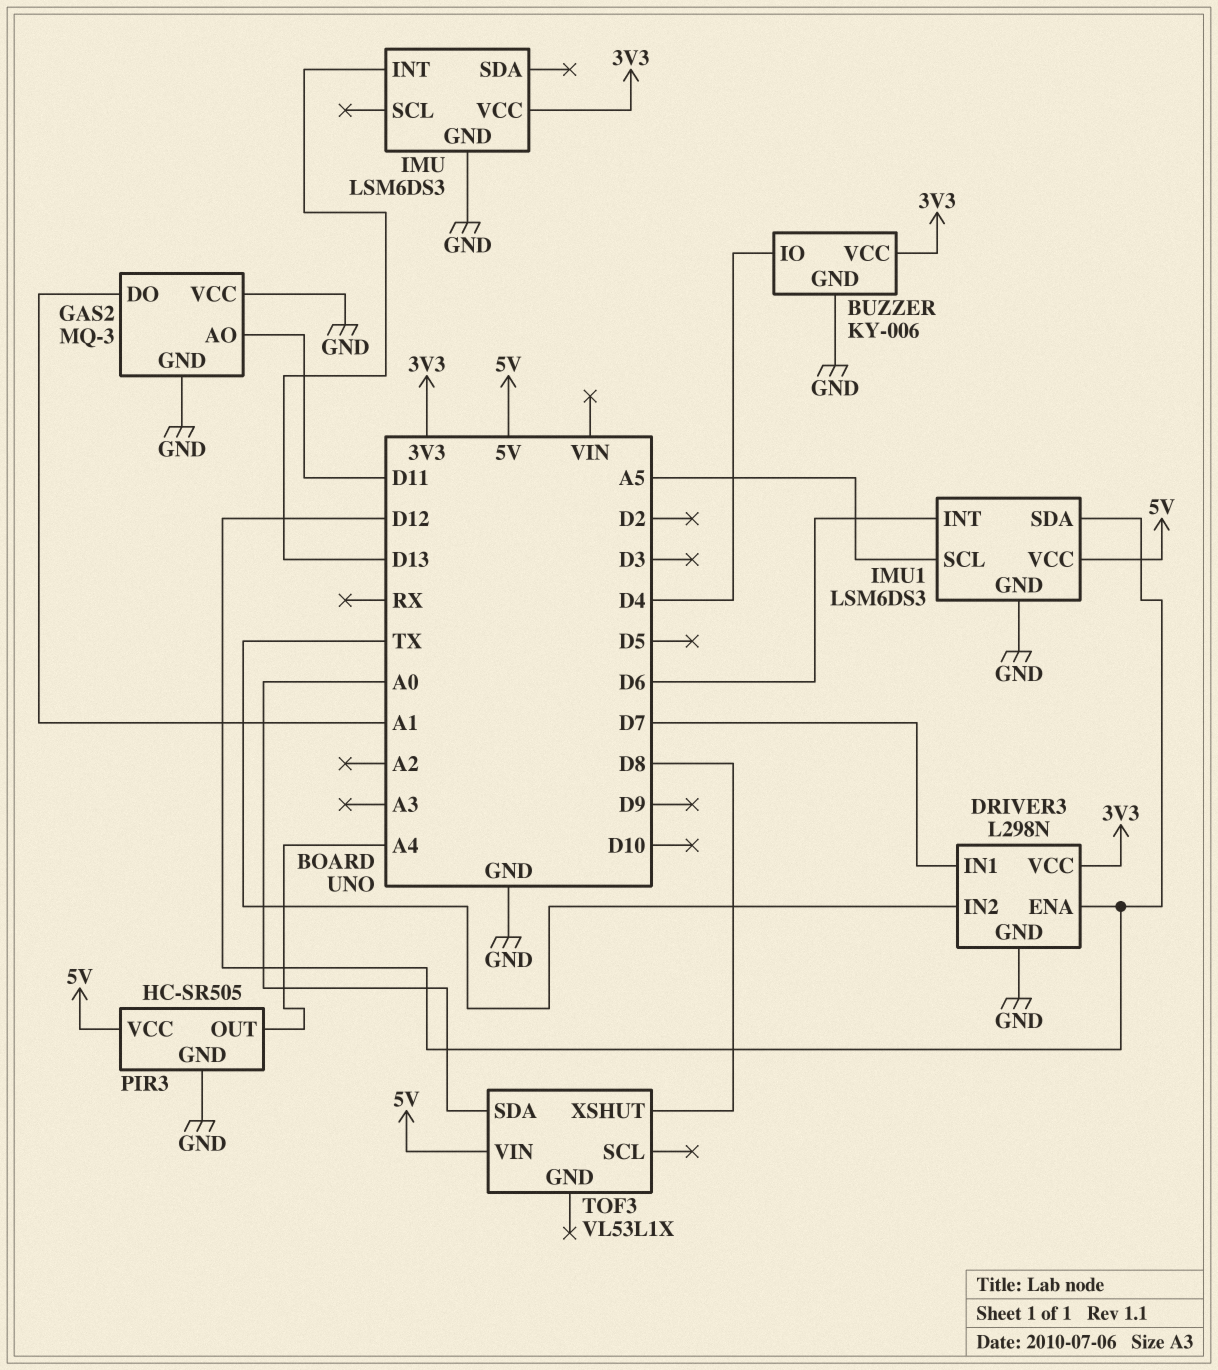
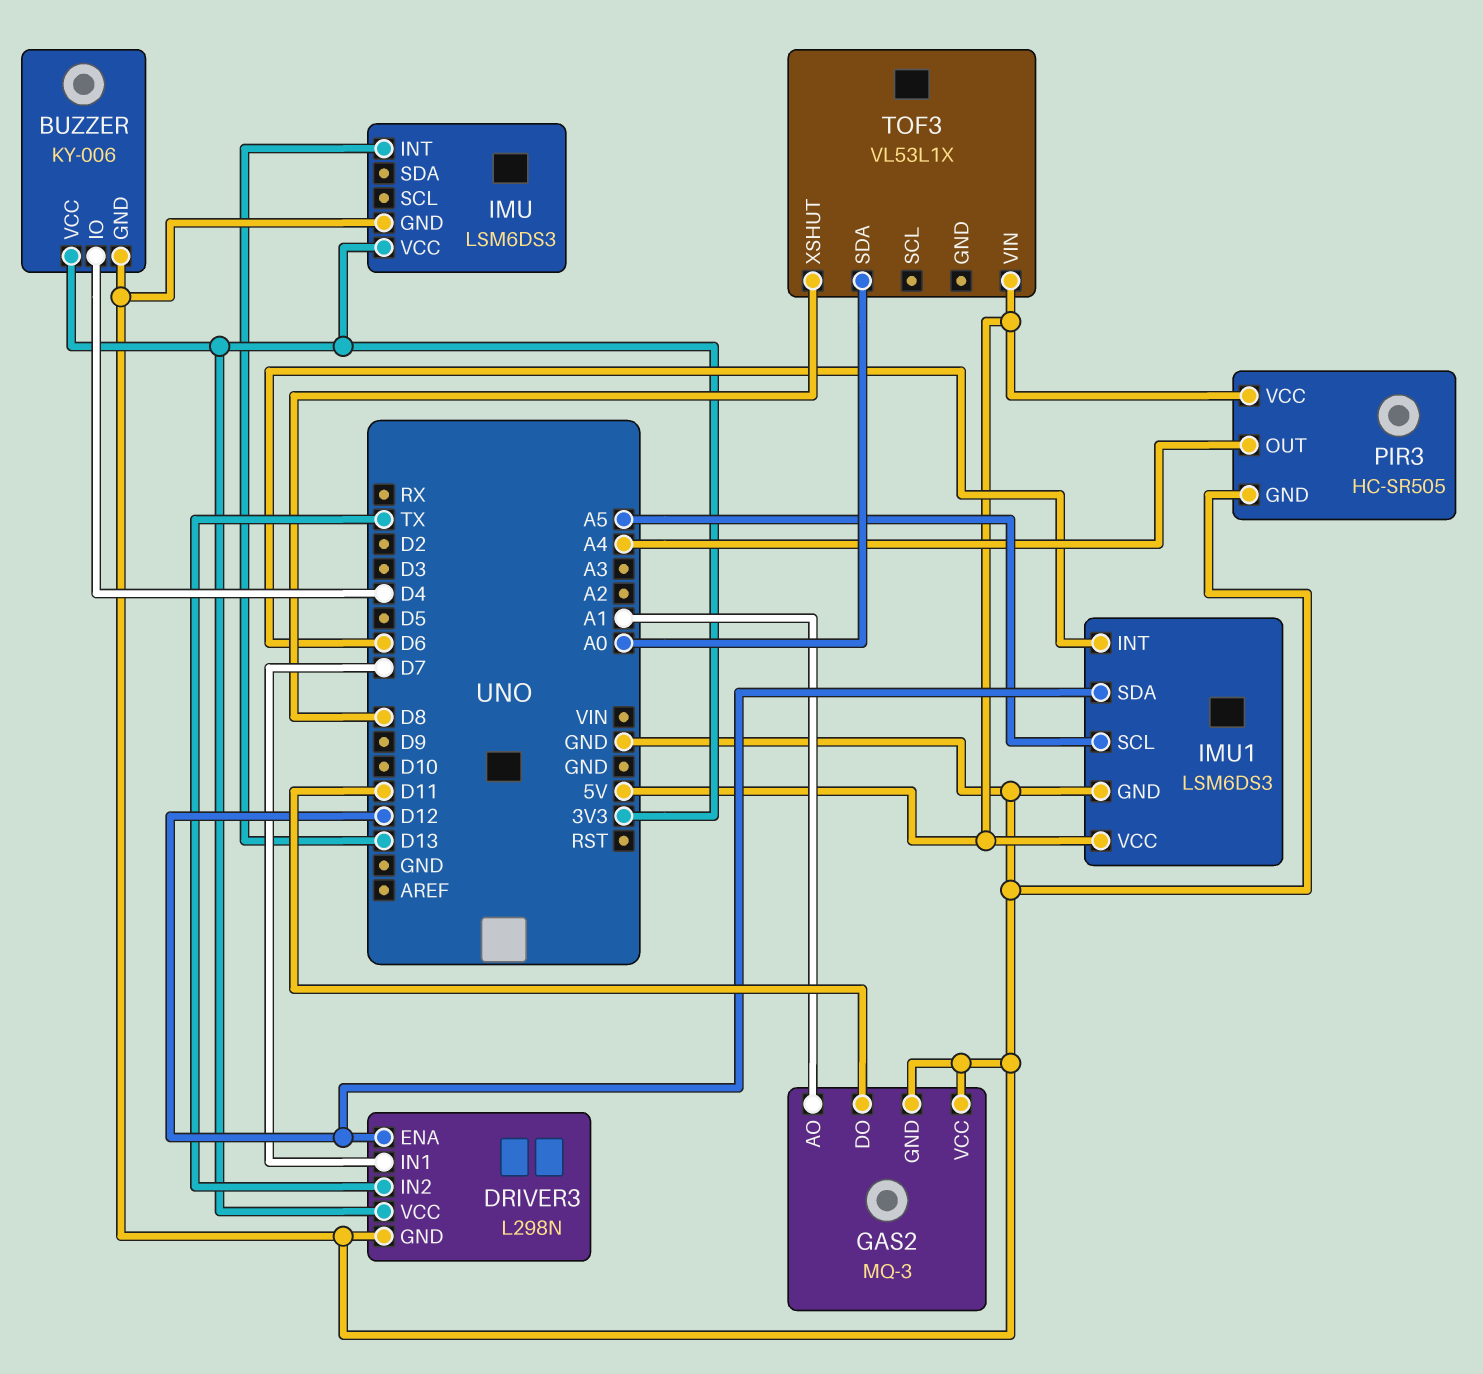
GAS2 pin AO: D11 -> A1
GAS2 pin DO: A1 -> D11

